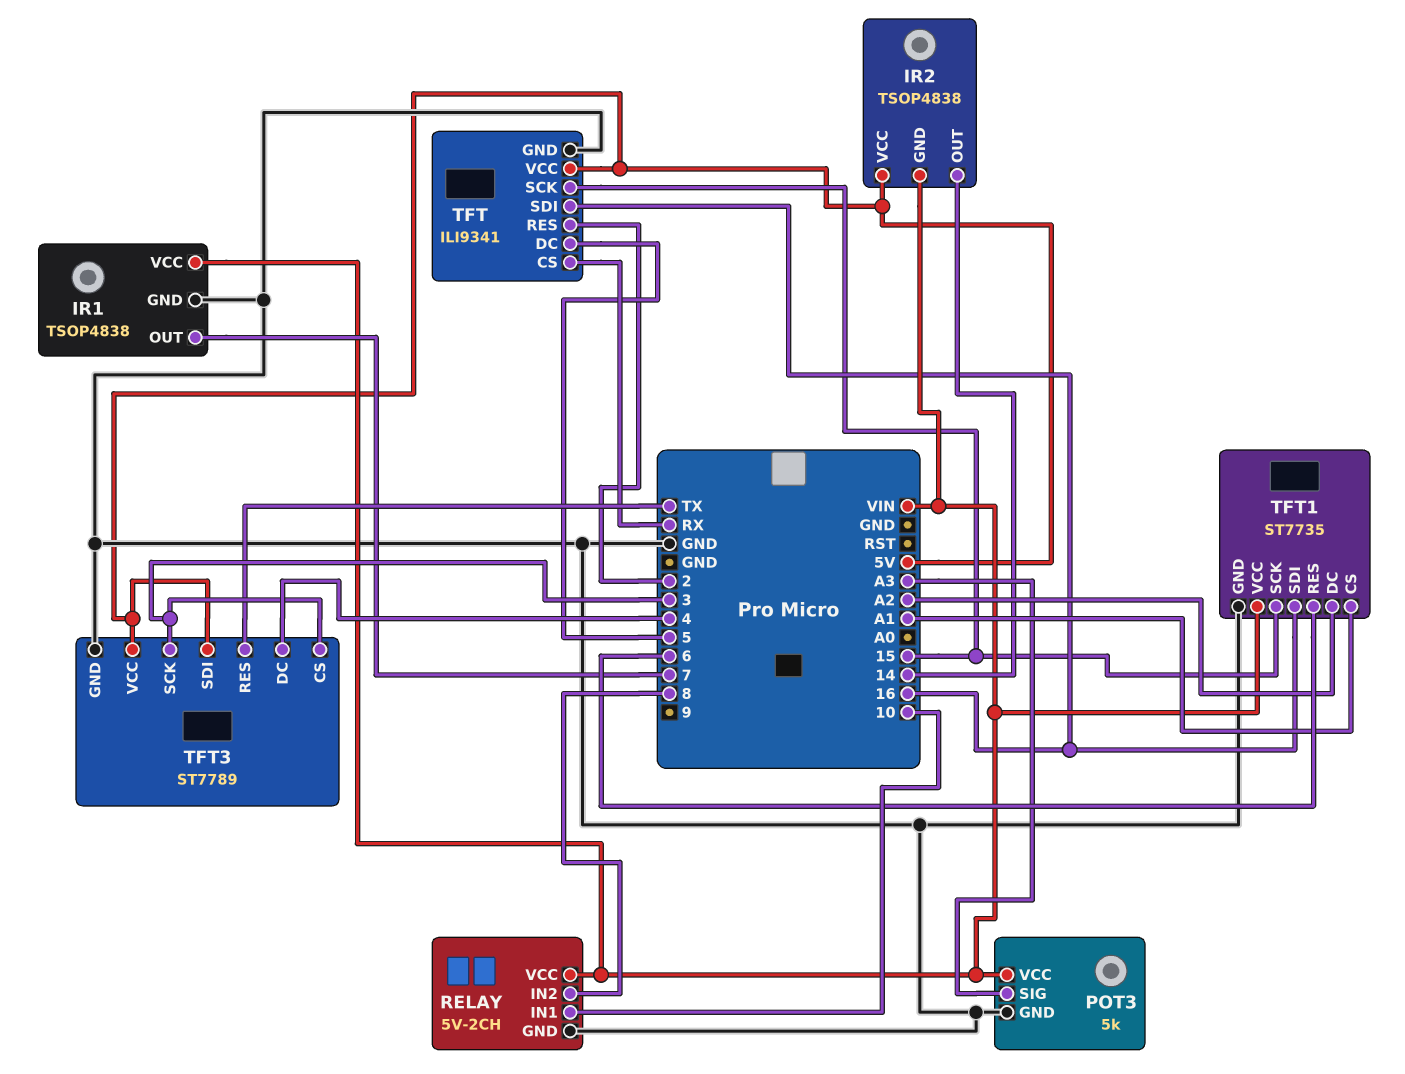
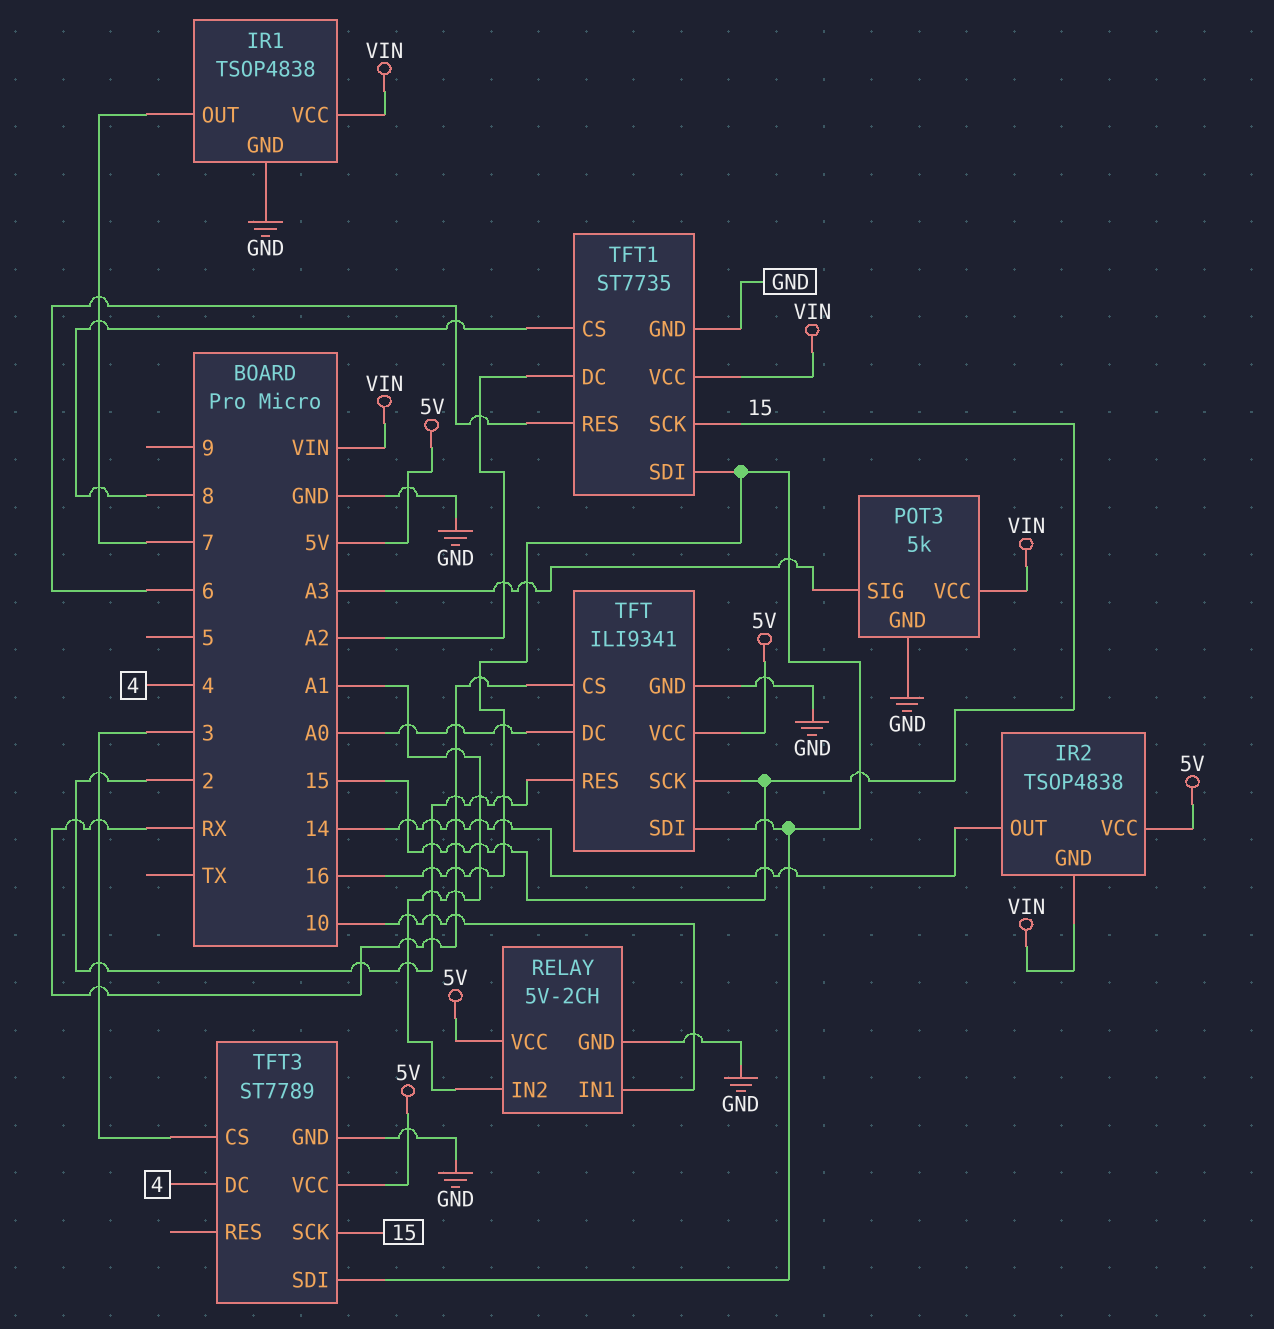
RELAY pin IN2: 8 -> A1
RELAY pin VCC: VIN -> 5V
TFT pin DC: 5 -> A0
TFT1 pin CS: A1 -> 8
TFT3 pin RES: TX -> none
TFT3 pin SCK: 3 -> 15
TFT3 pin SDI: 5V -> 16

